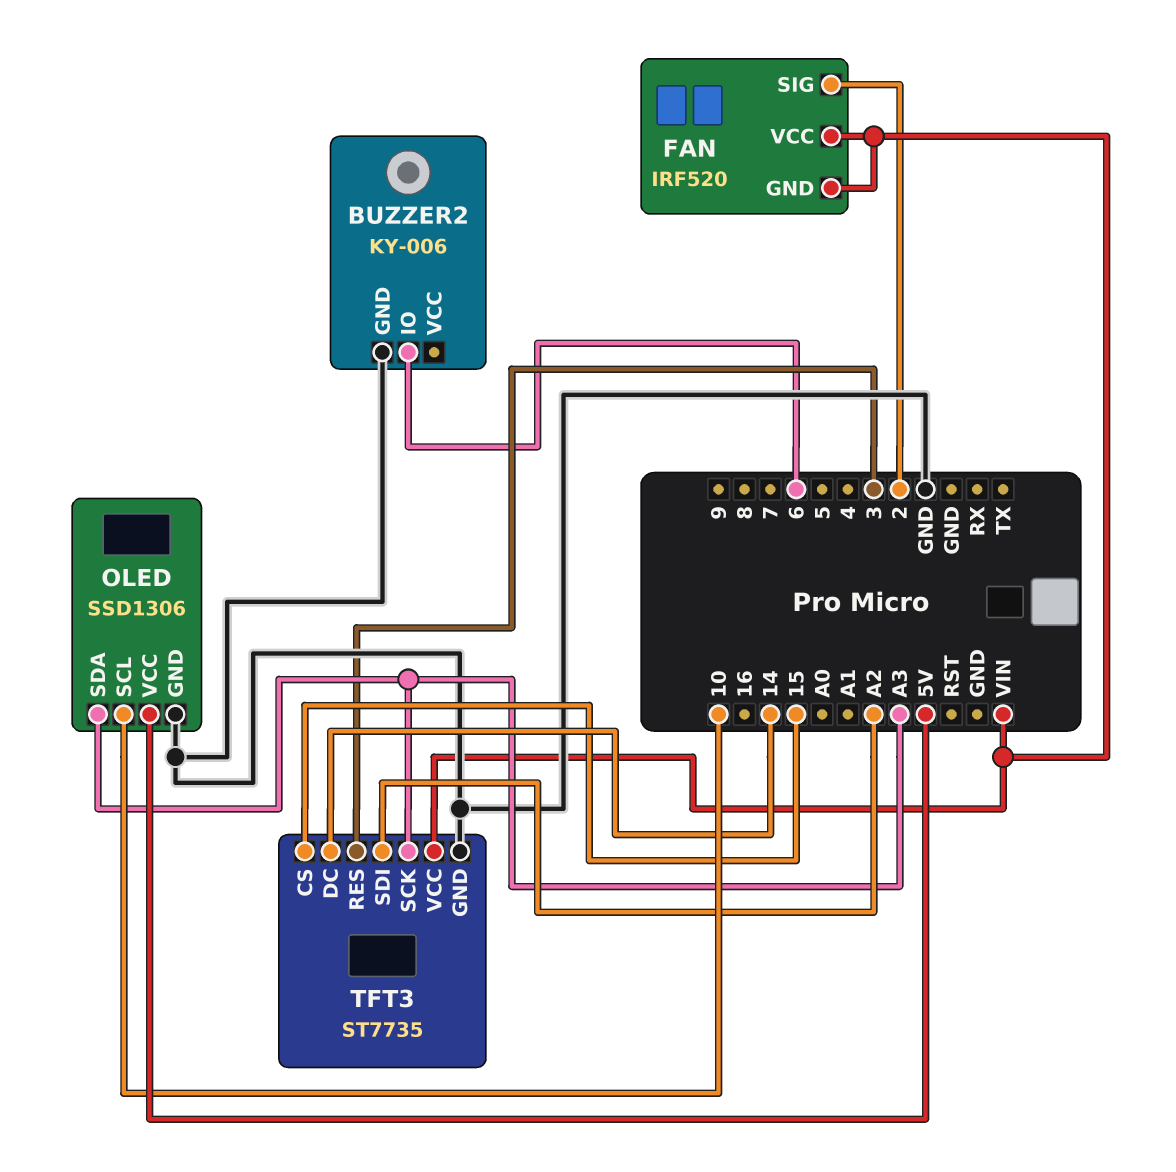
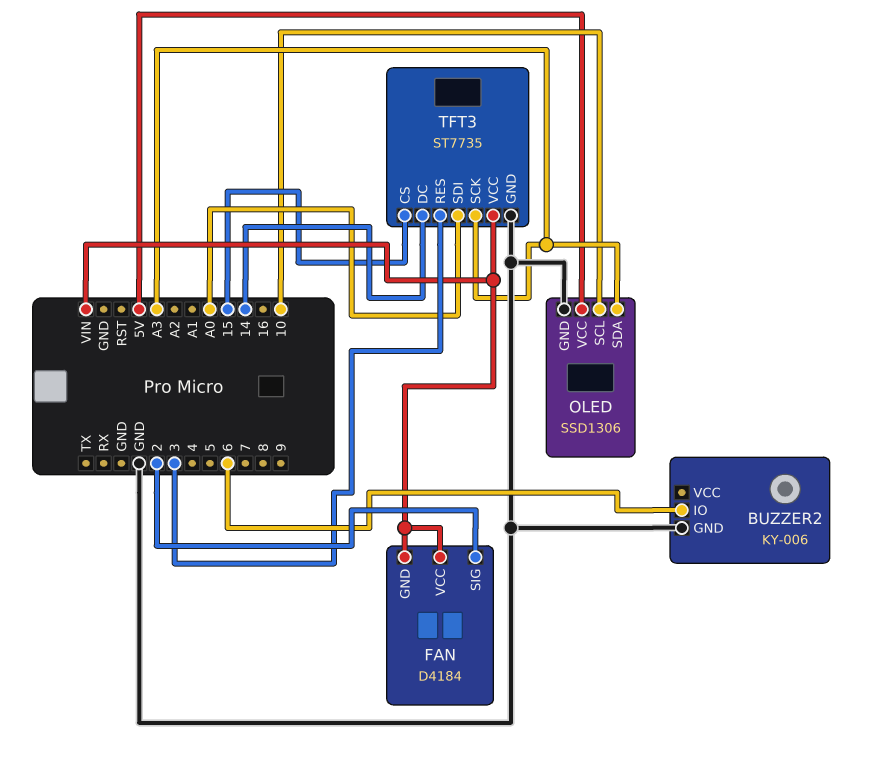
FAN: IRF520 -> D4184
TFT3 pin SDI: A2 -> A0

